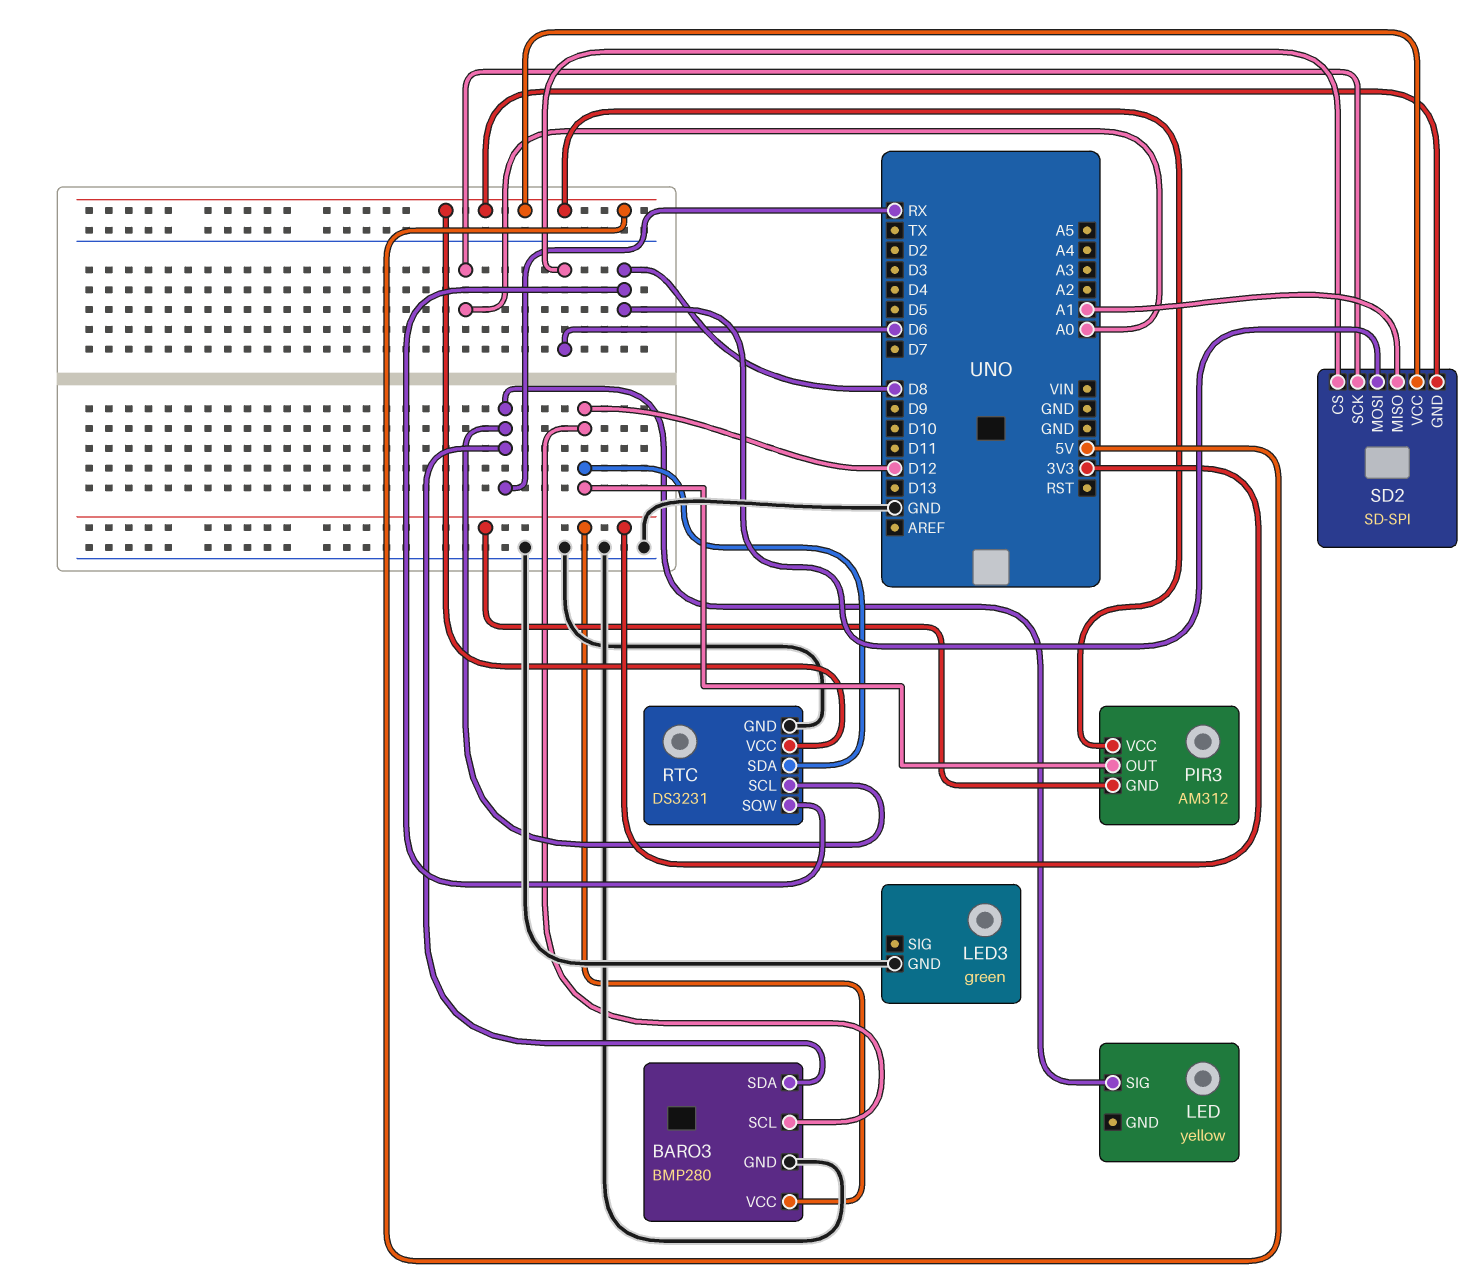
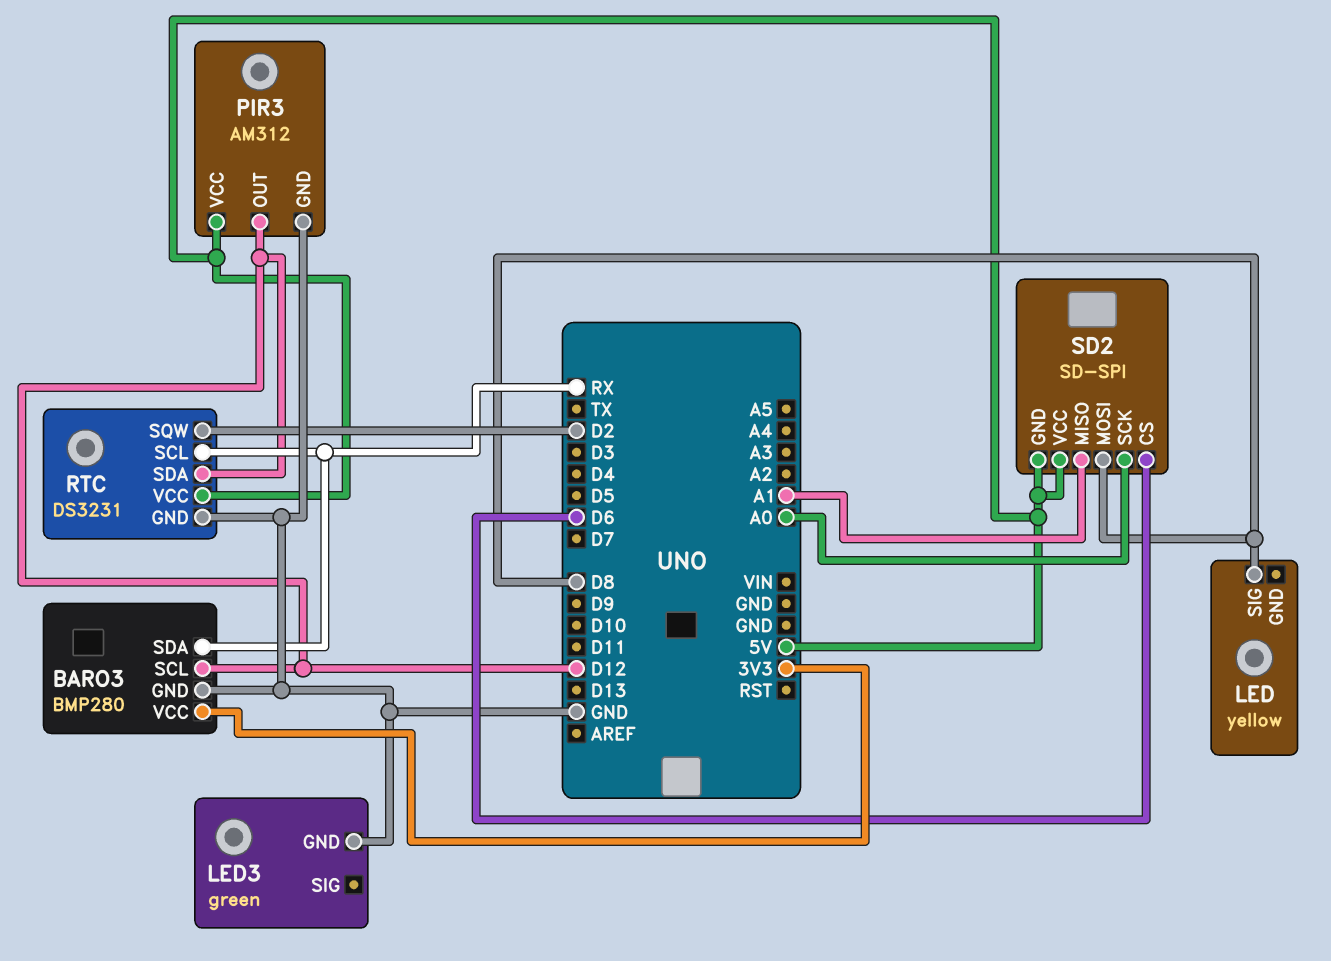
LED pin SIG: RX -> D8
PIR3 pin GND: 3V3 -> GND
RTC pin SQW: D8 -> D2

